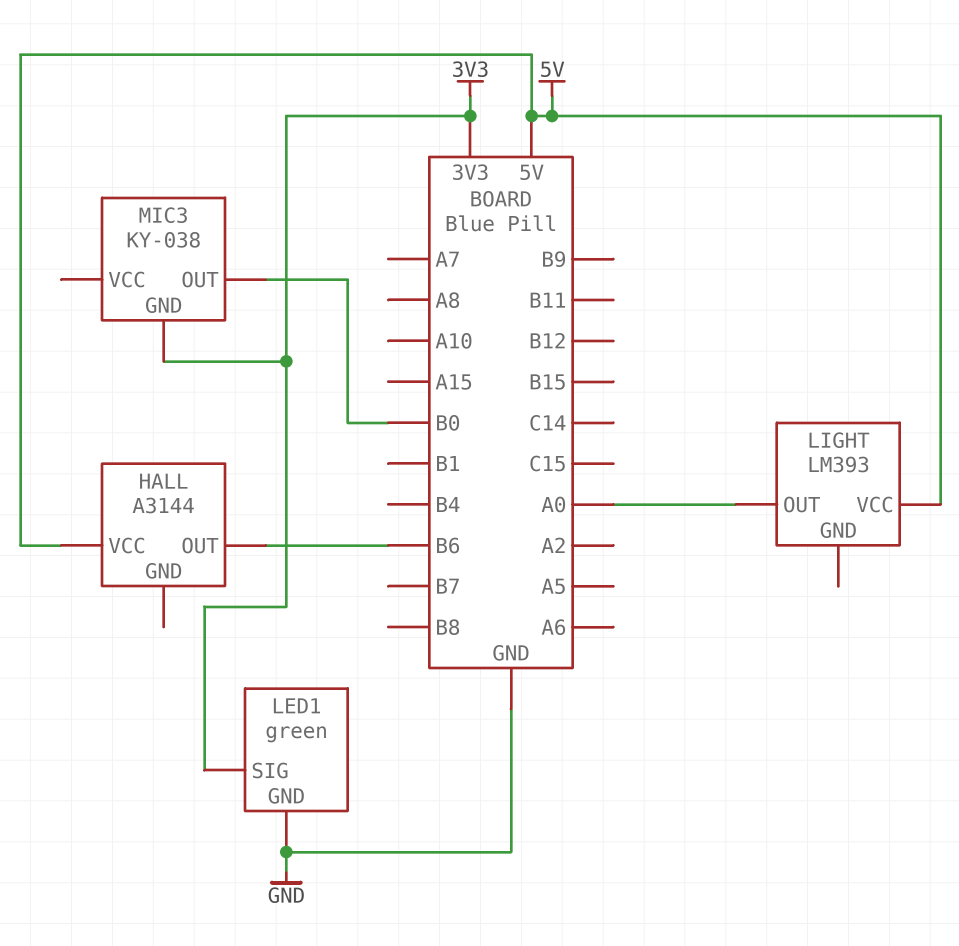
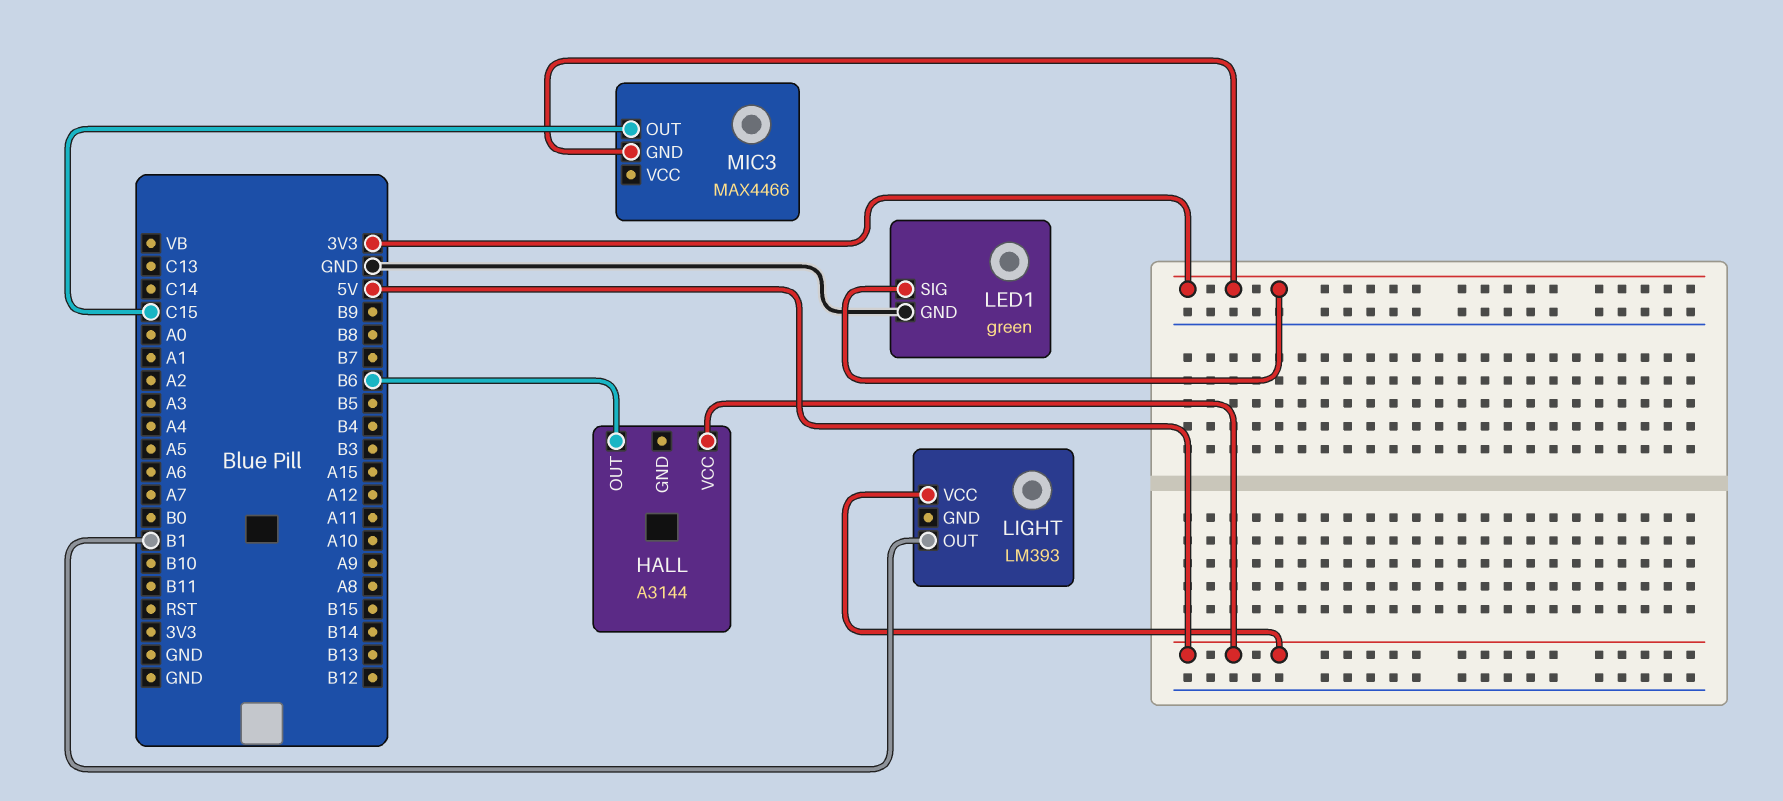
LIGHT pin OUT: A0 -> B1
MIC3: KY-038 -> MAX4466
MIC3 pin OUT: B0 -> C15

